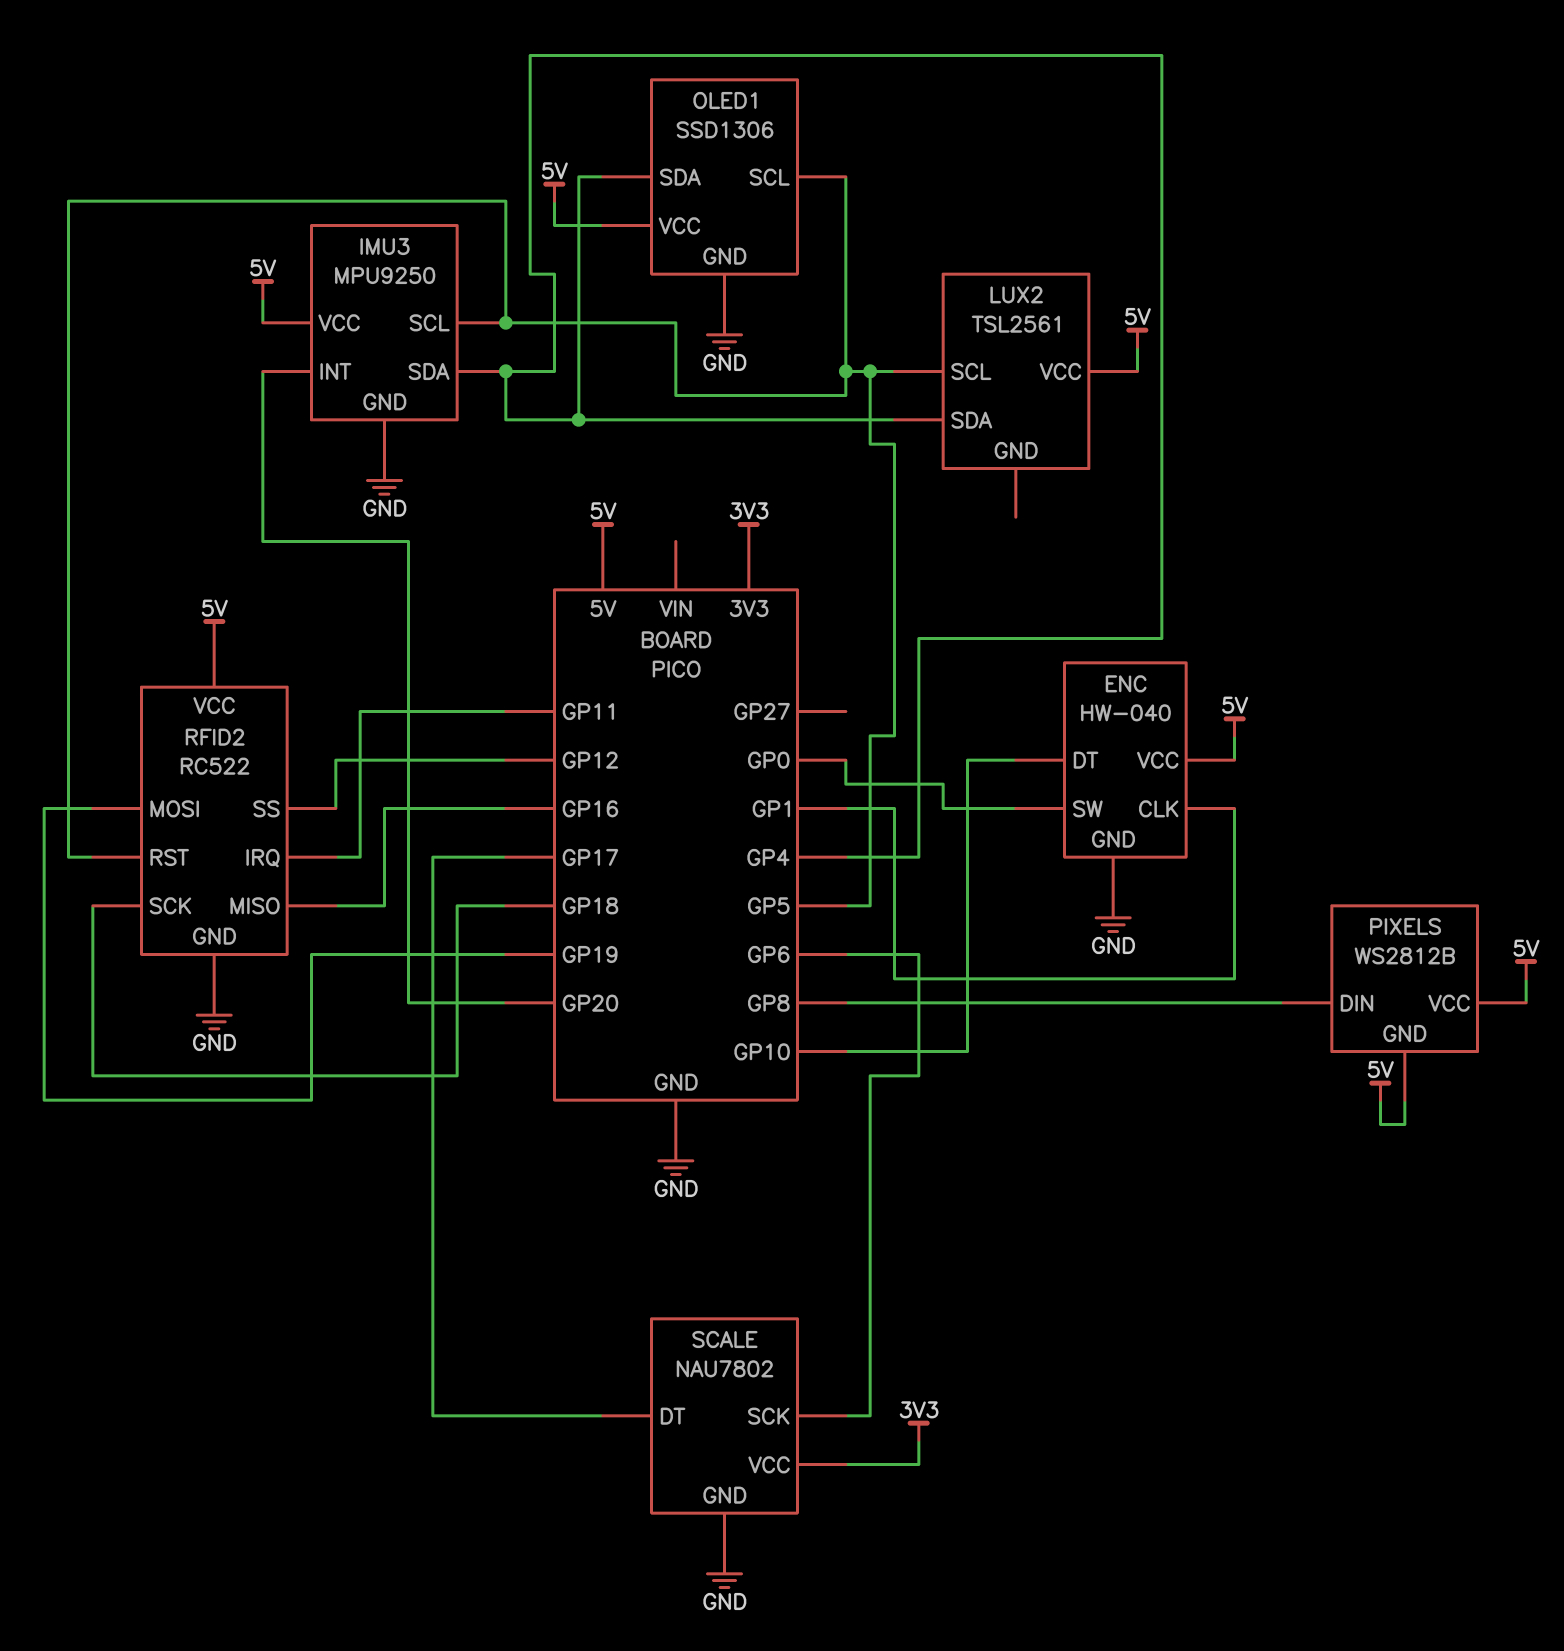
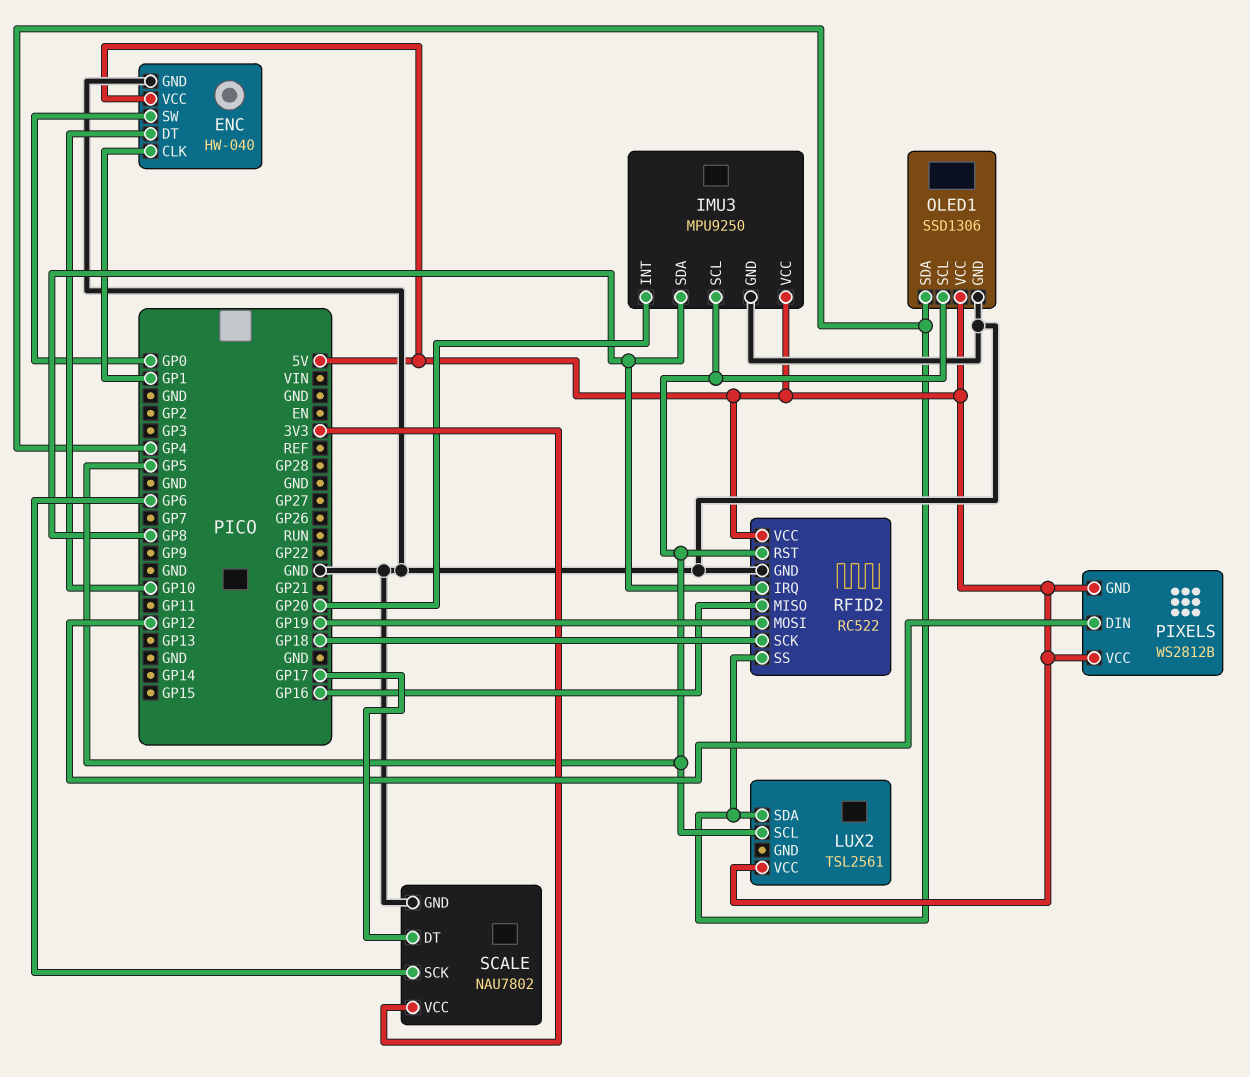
IMU3 pin SDA: GP4 -> GP8
PIXELS pin DIN: GP8 -> GP12
RFID2 pin IRQ: GP11 -> GP8
RFID2 pin SS: GP12 -> GP4

